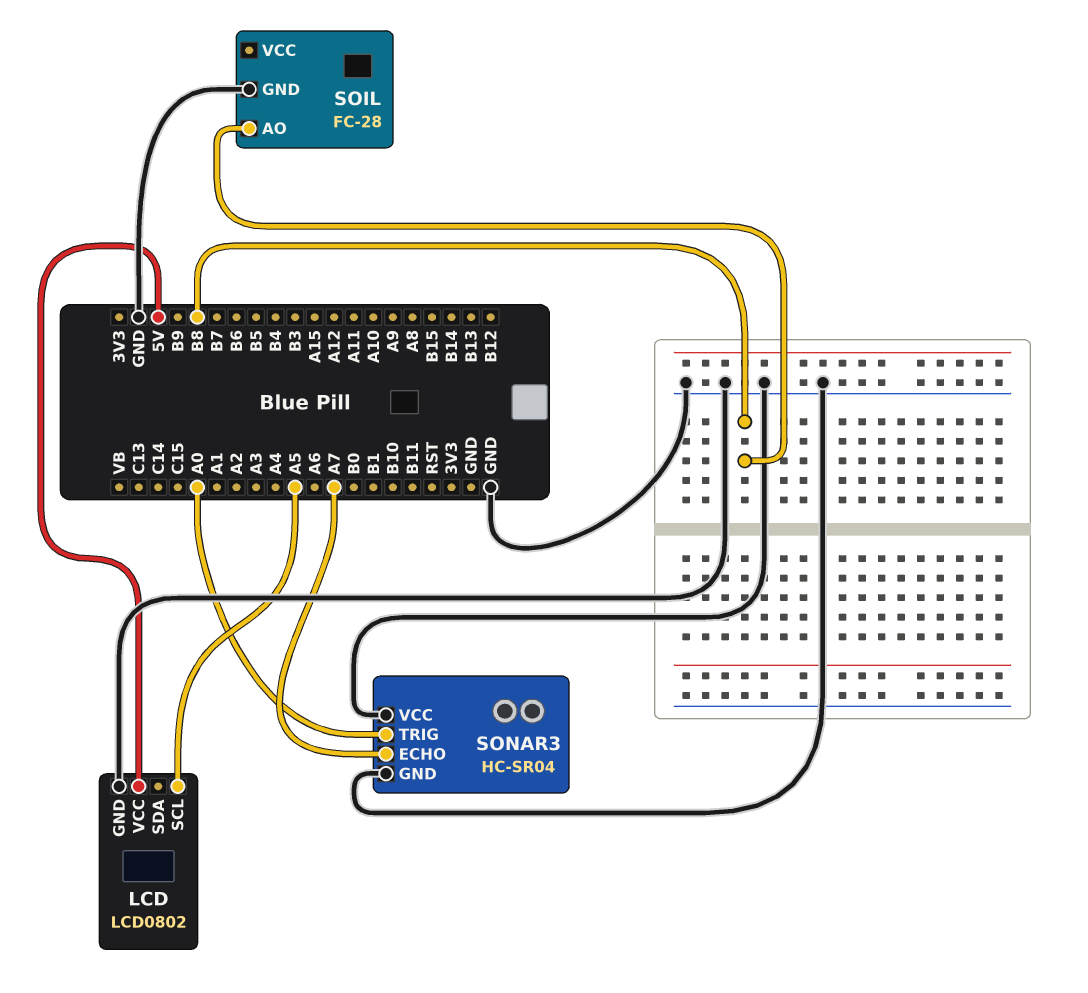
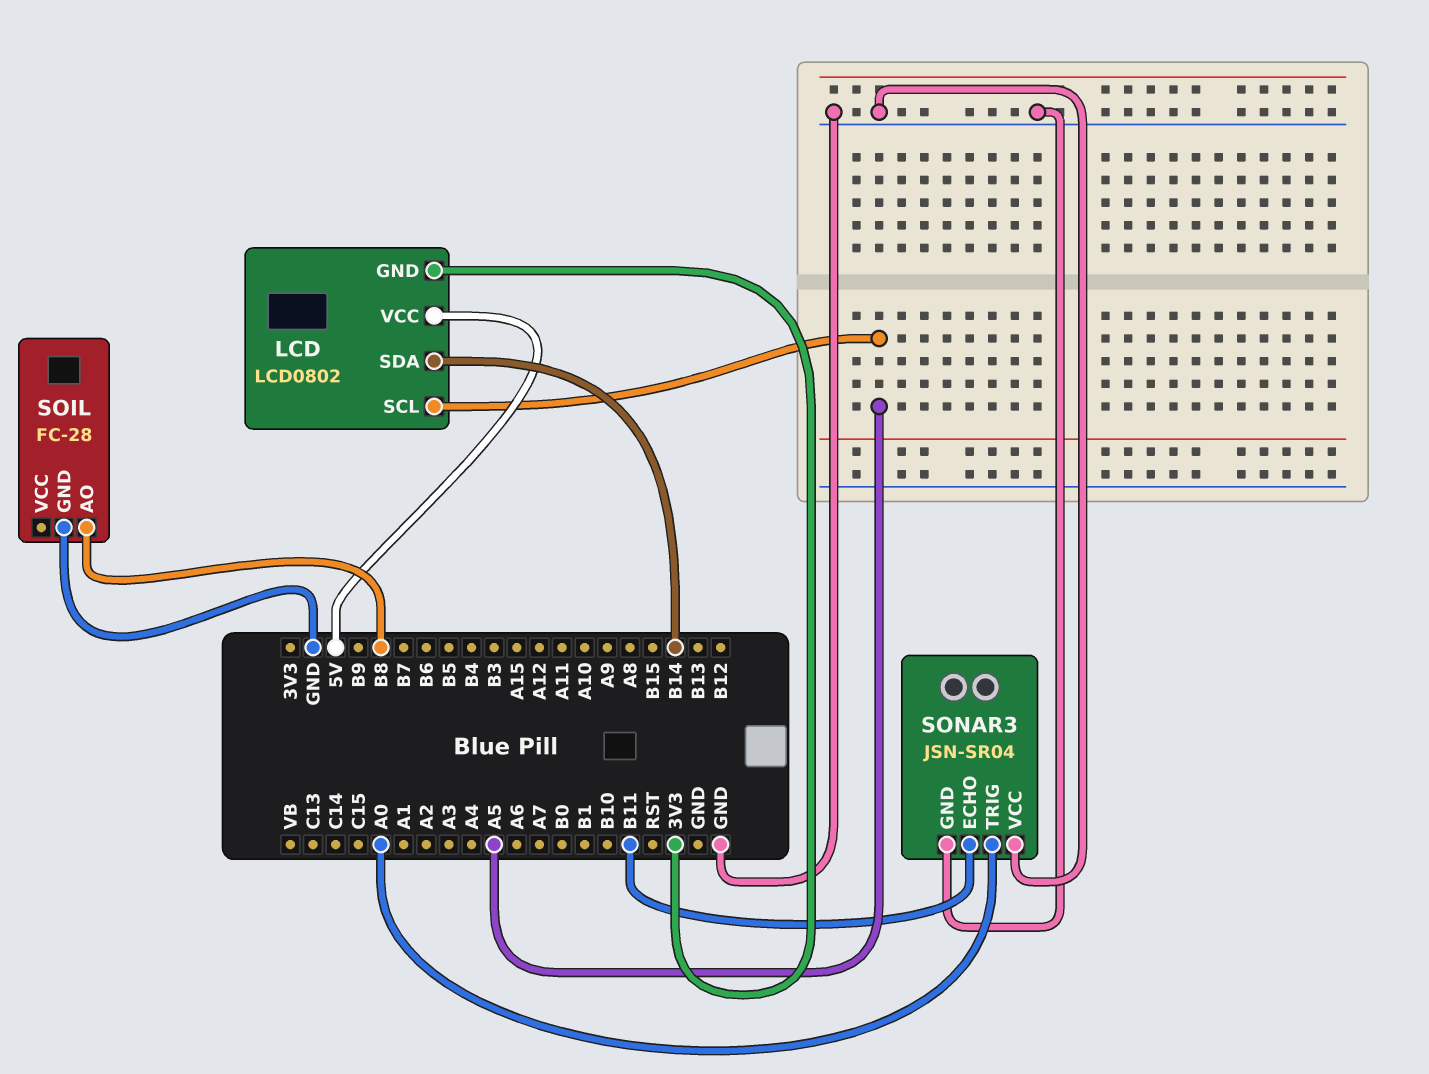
LCD pin GND: GND -> 3V3
LCD pin SDA: none -> B14
SONAR3: HC-SR04 -> JSN-SR04
SONAR3 pin ECHO: A7 -> B11

